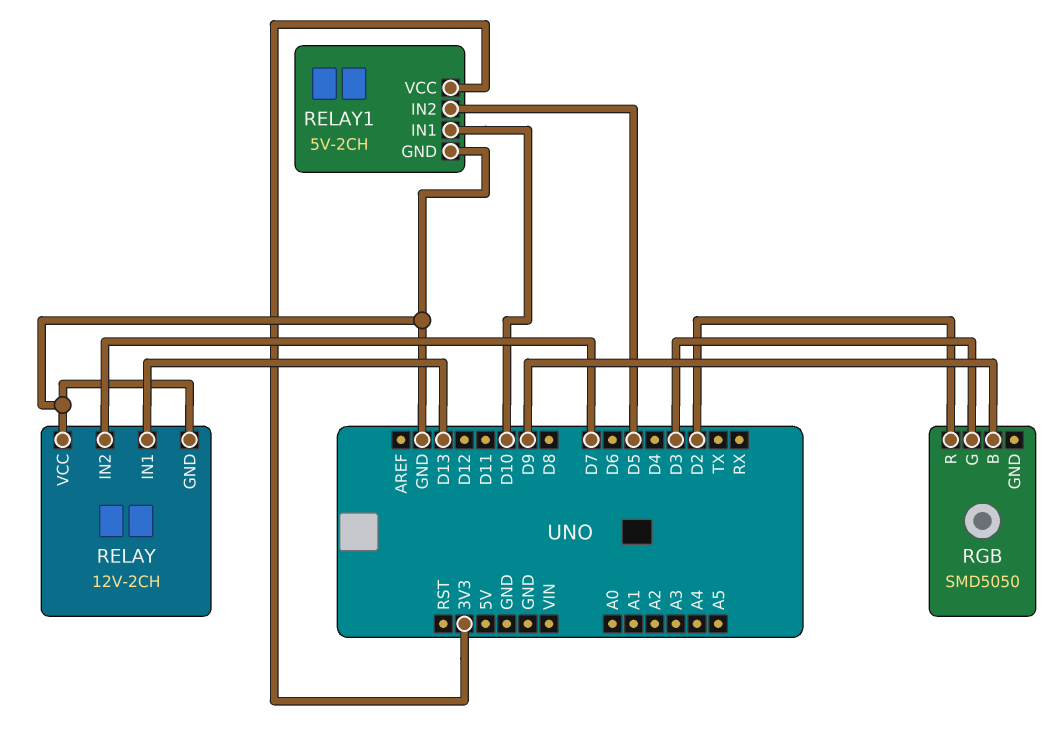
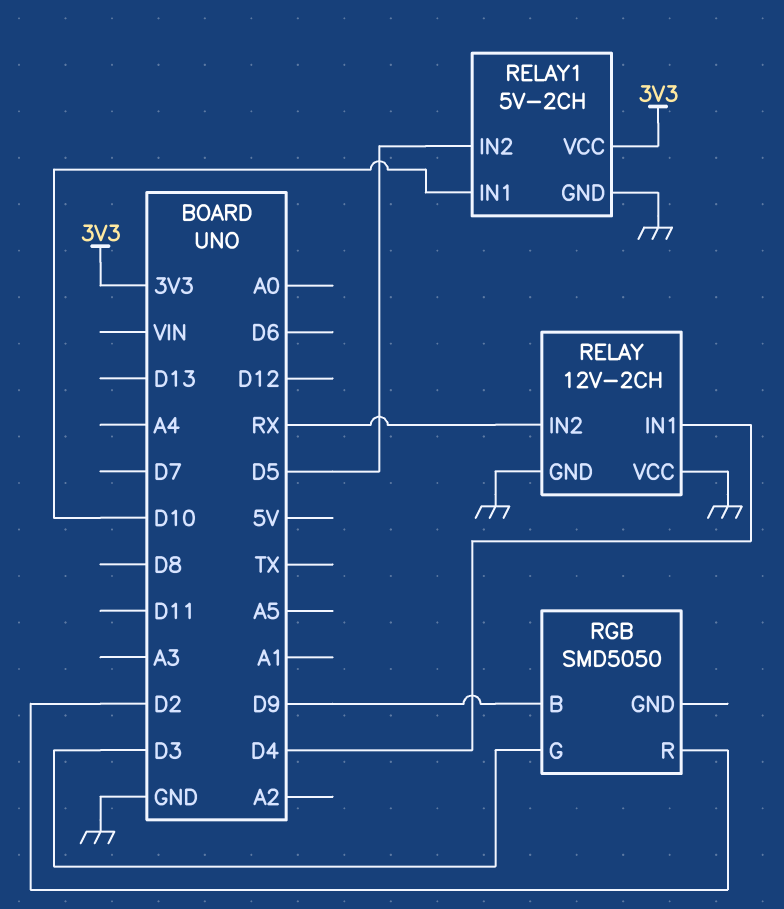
RELAY pin IN1: D13 -> D4
RELAY pin IN2: D7 -> RX

